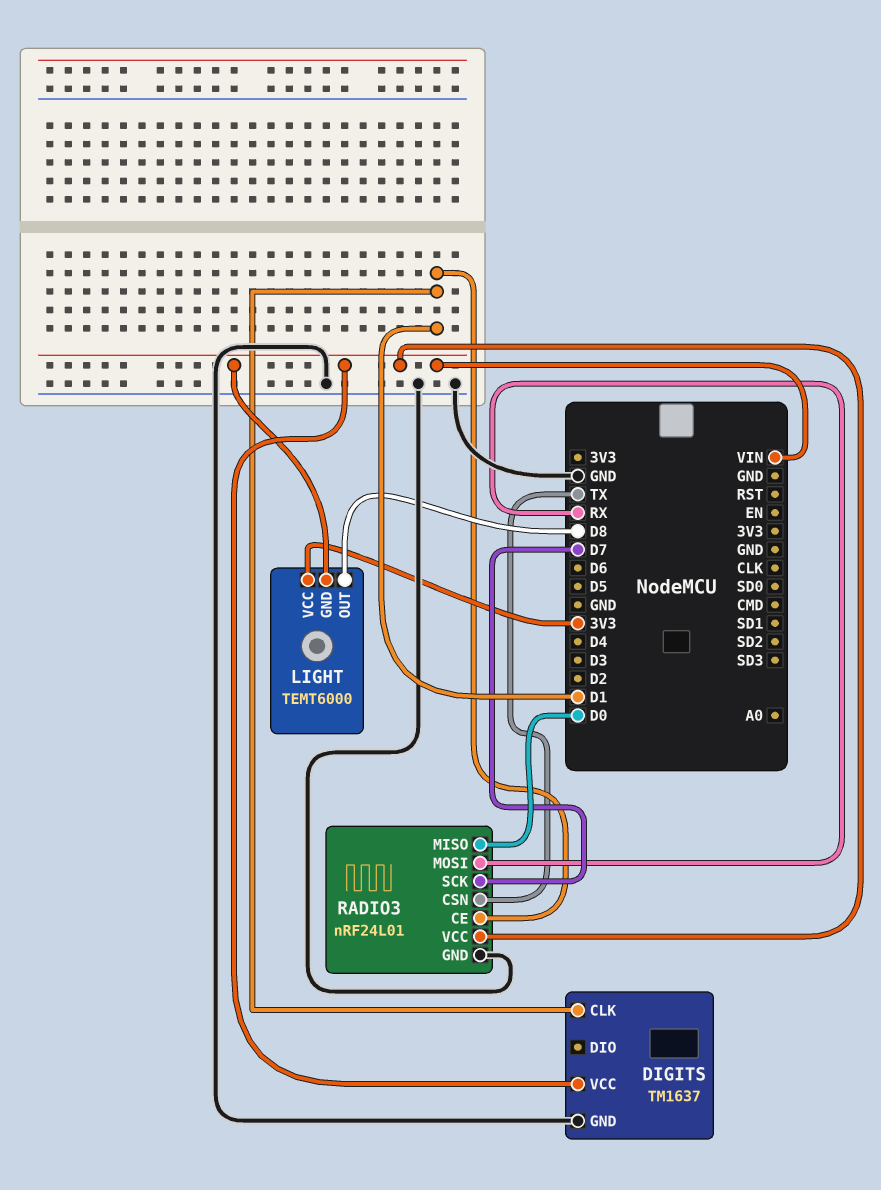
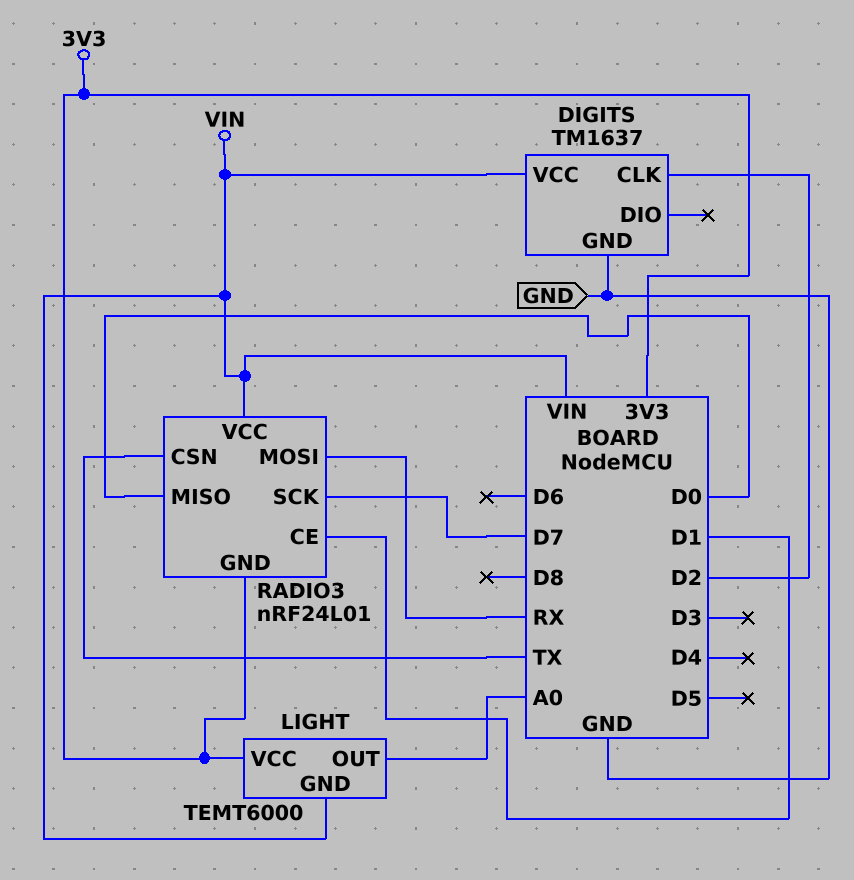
DIGITS pin CLK: D1 -> D2
LIGHT pin OUT: D8 -> A0
RADIO3 pin GND: GND -> 3V3

